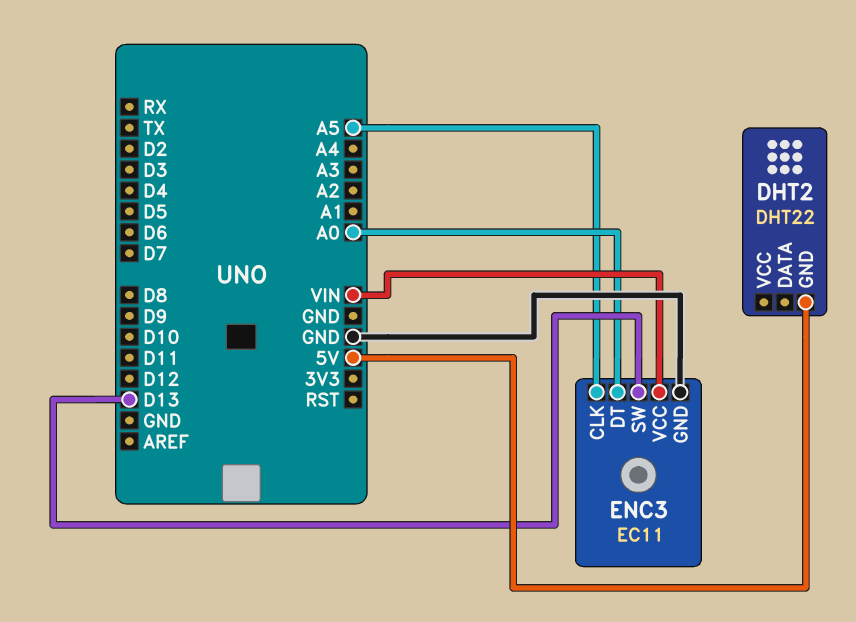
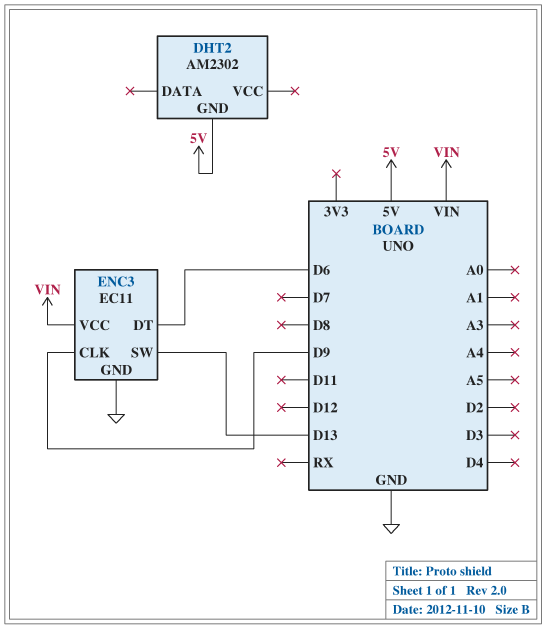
DHT2: DHT22 -> AM2302
ENC3 pin CLK: A5 -> D9
ENC3 pin DT: A0 -> D6

